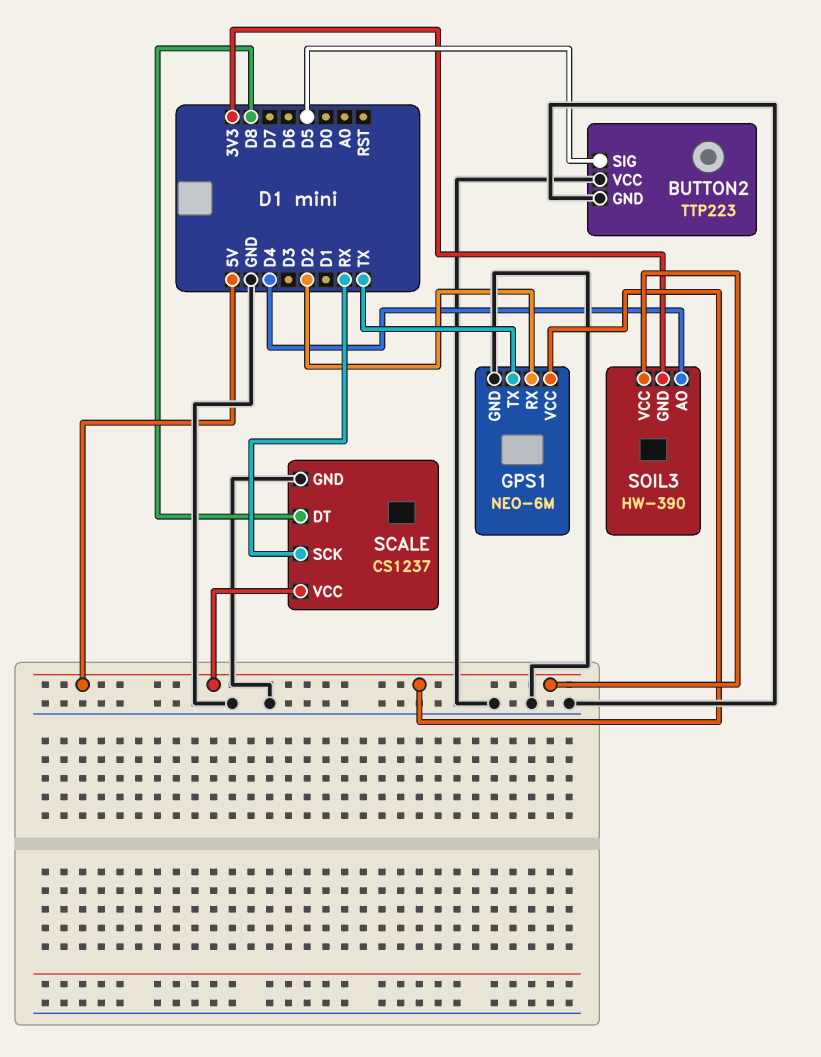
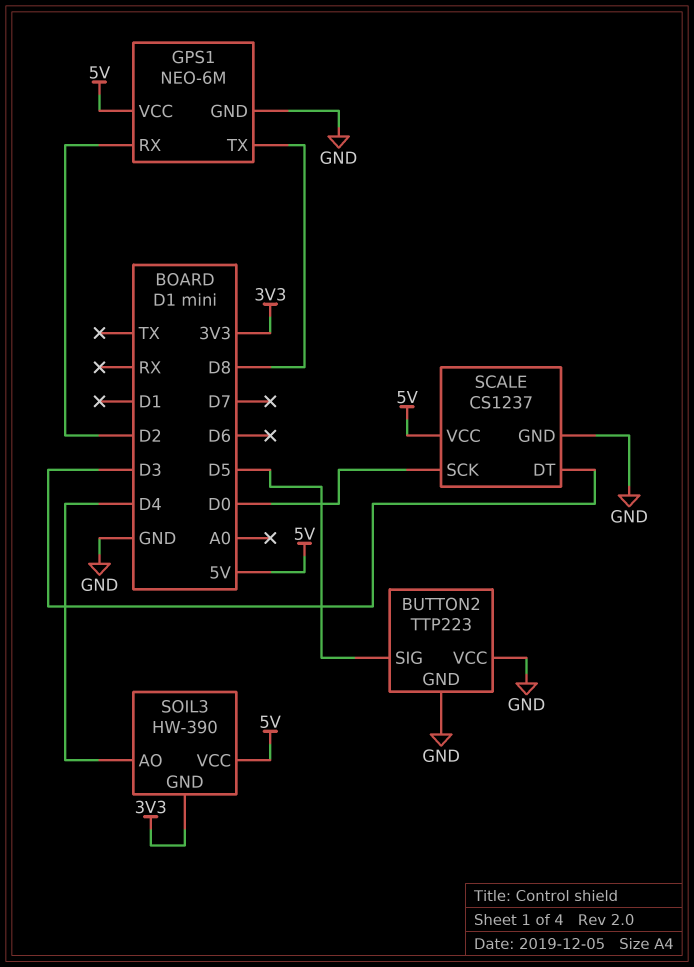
GPS1 pin TX: TX -> D8
SCALE pin DT: D8 -> D3
SCALE pin SCK: RX -> D0

